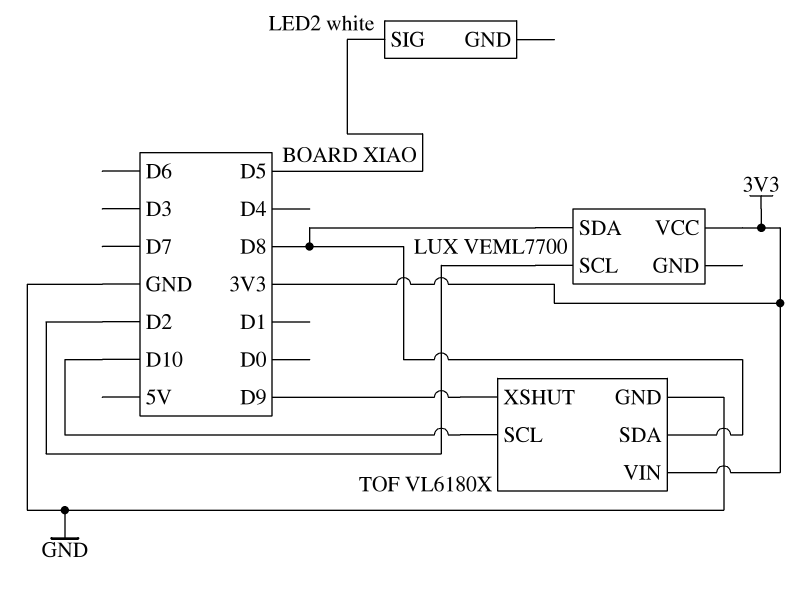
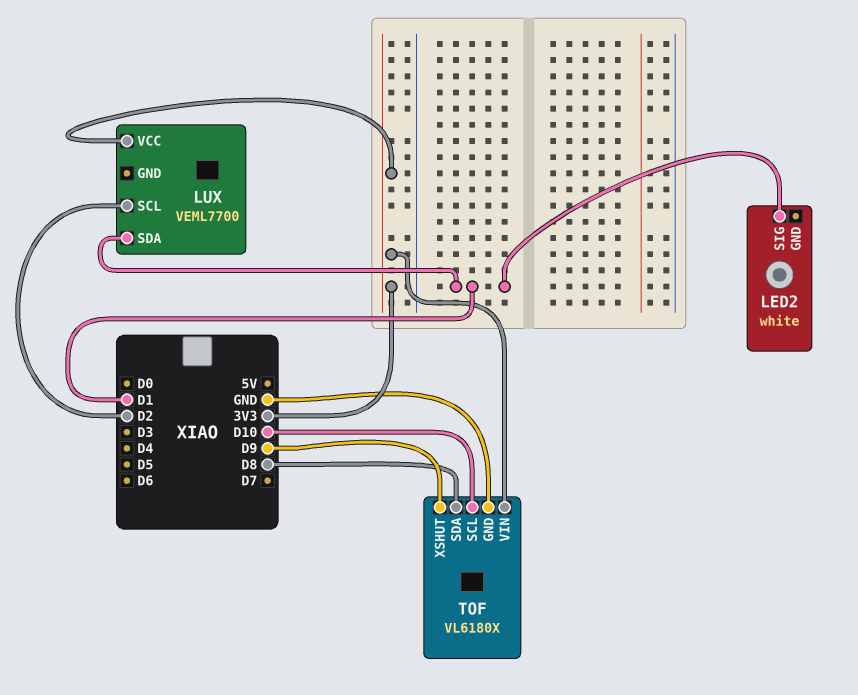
LED2 pin SIG: D5 -> D1
LUX pin SDA: D8 -> D1

